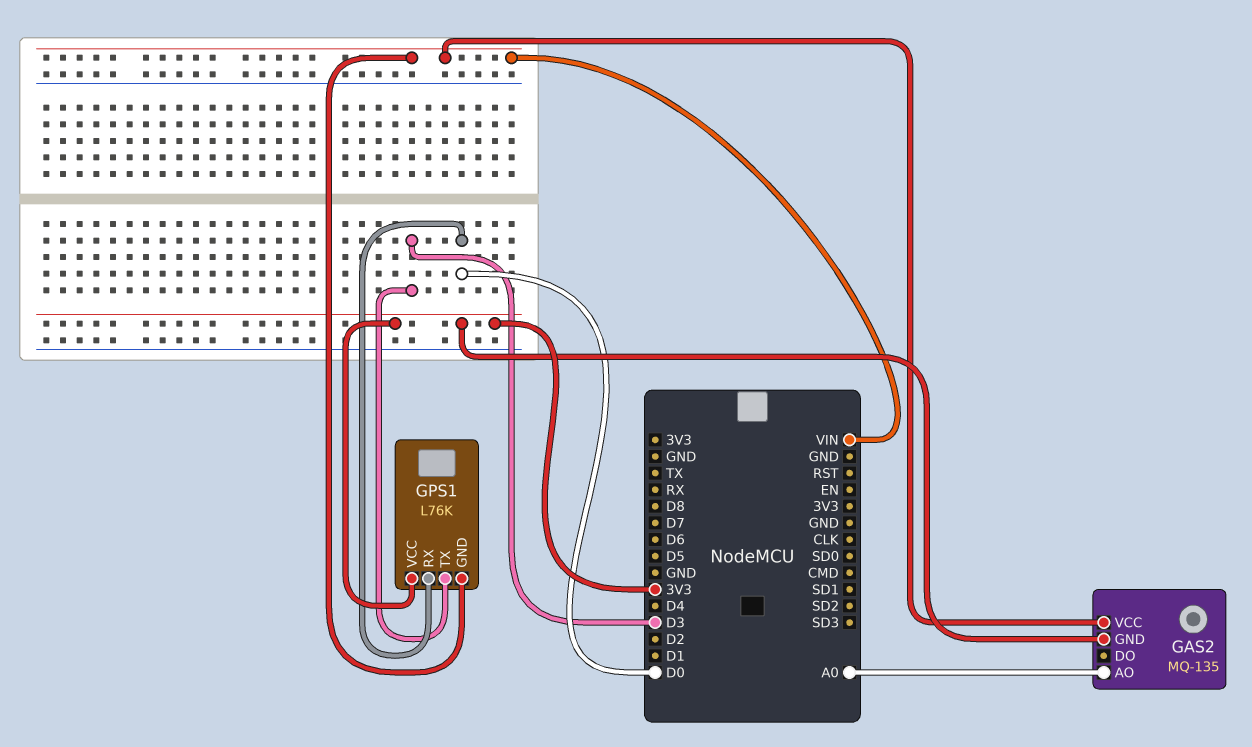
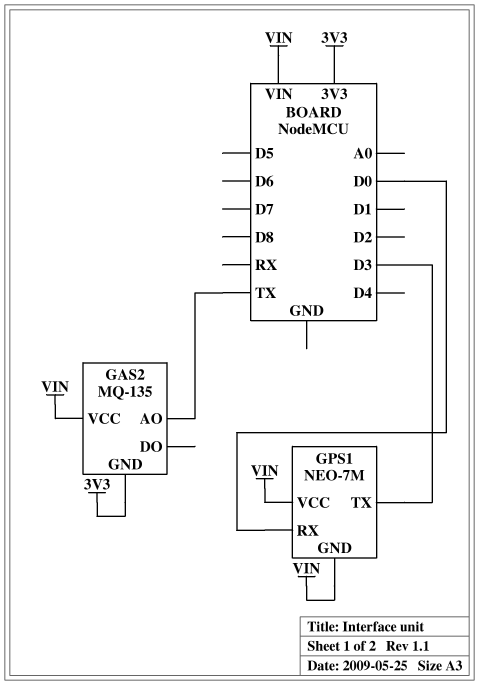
GAS2 pin AO: A0 -> TX
GPS1: L76K -> NEO-7M
GPS1 pin VCC: 3V3 -> VIN

